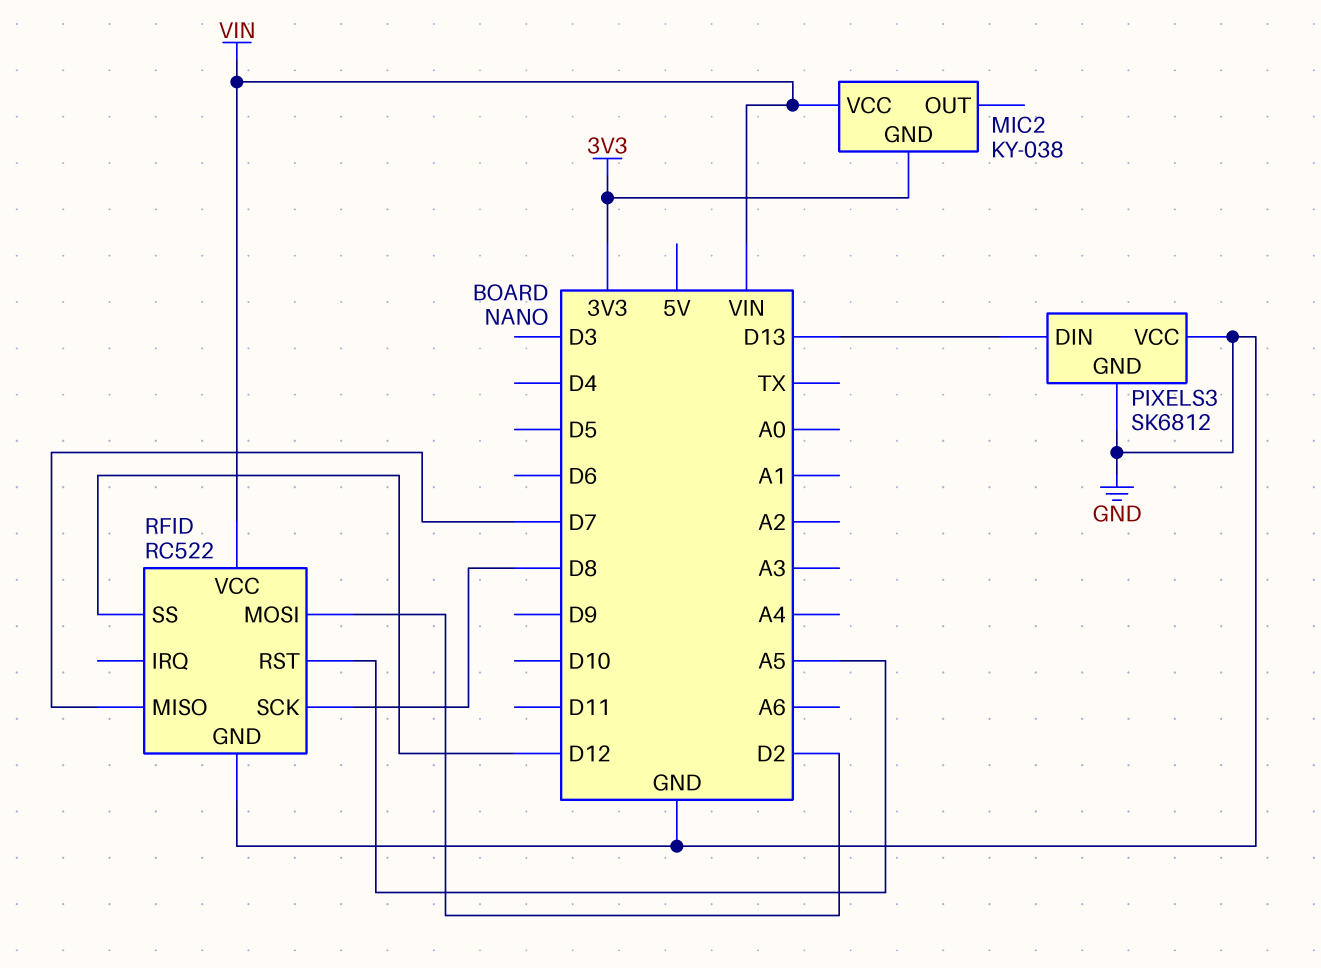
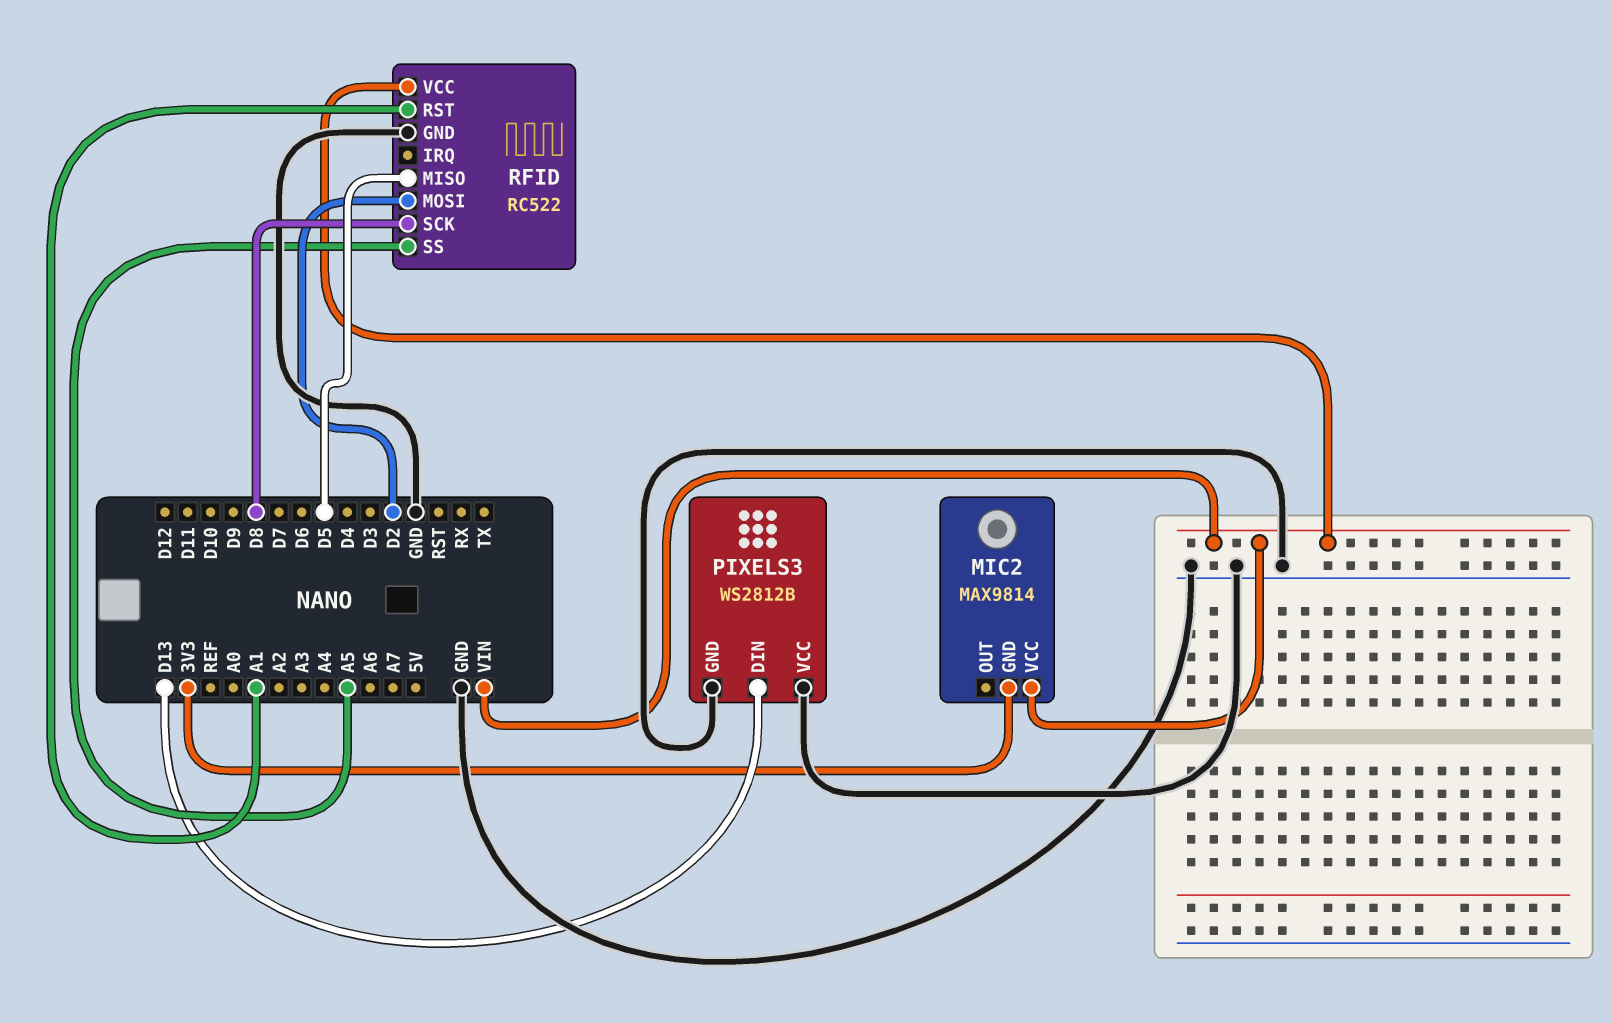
MIC2: KY-038 -> MAX9814
PIXELS3: SK6812 -> WS2812B
RFID pin MISO: D7 -> D5
RFID pin RST: A5 -> A1
RFID pin SS: D12 -> A5

